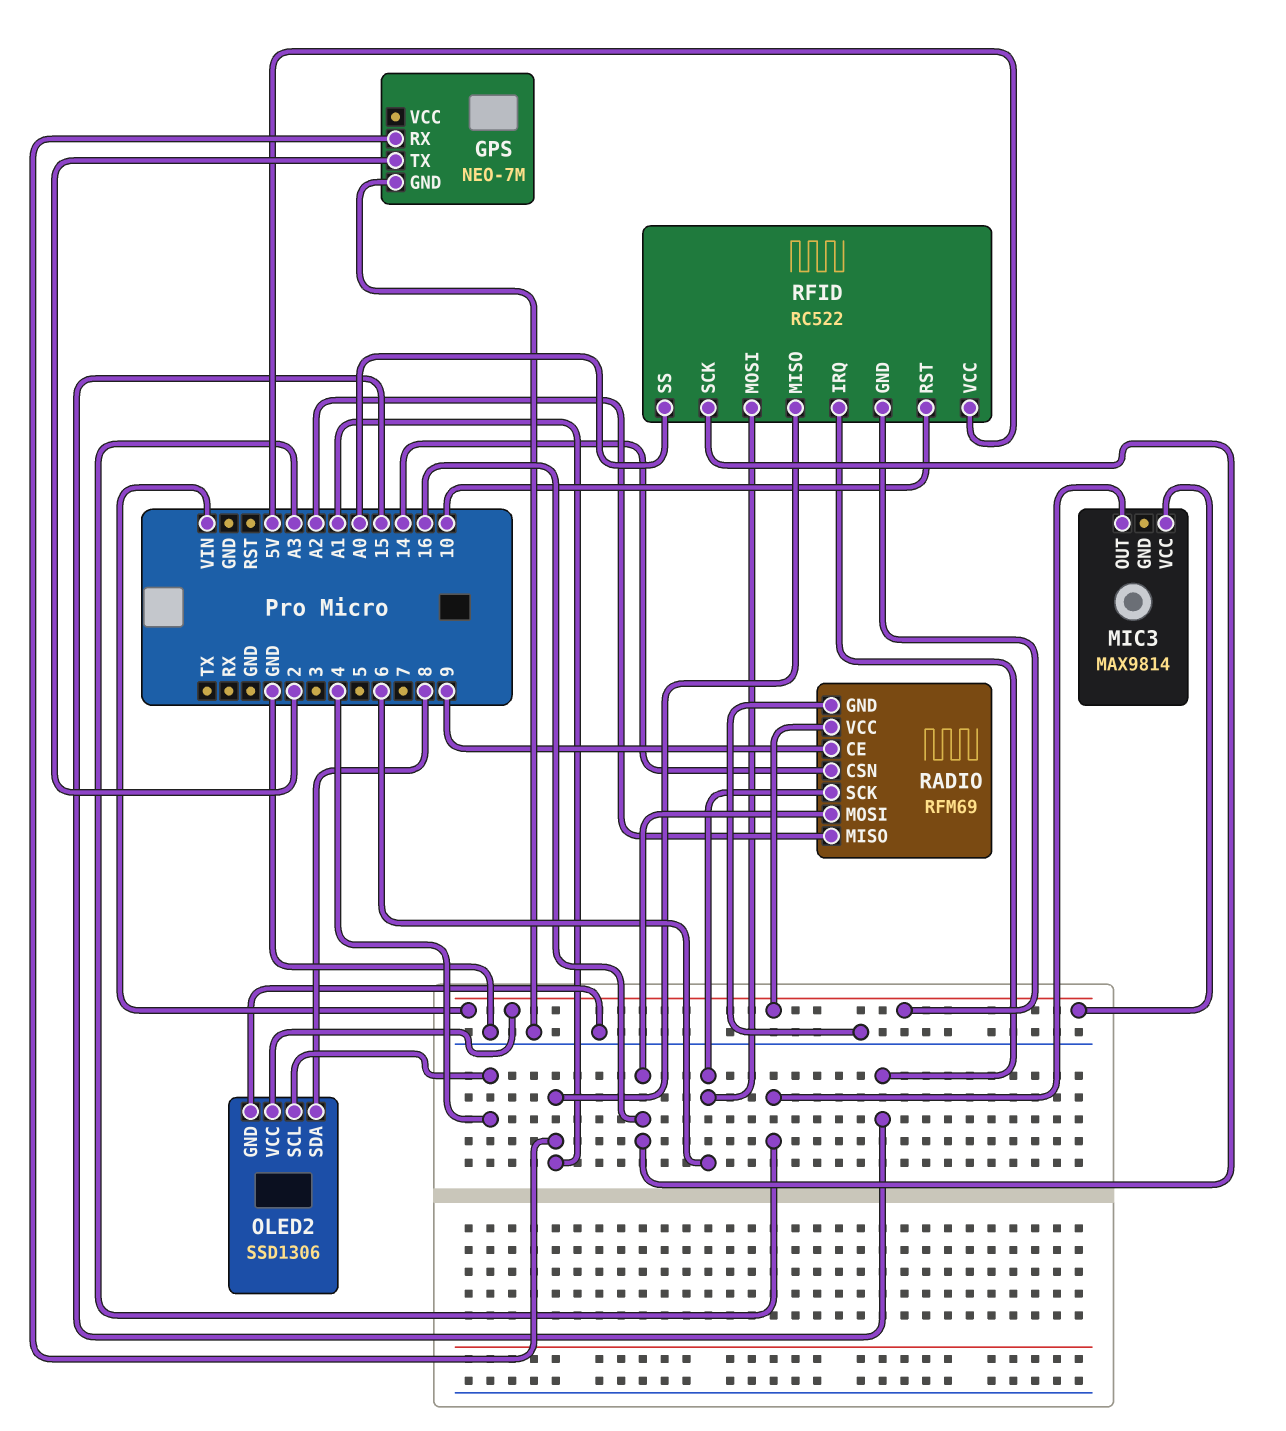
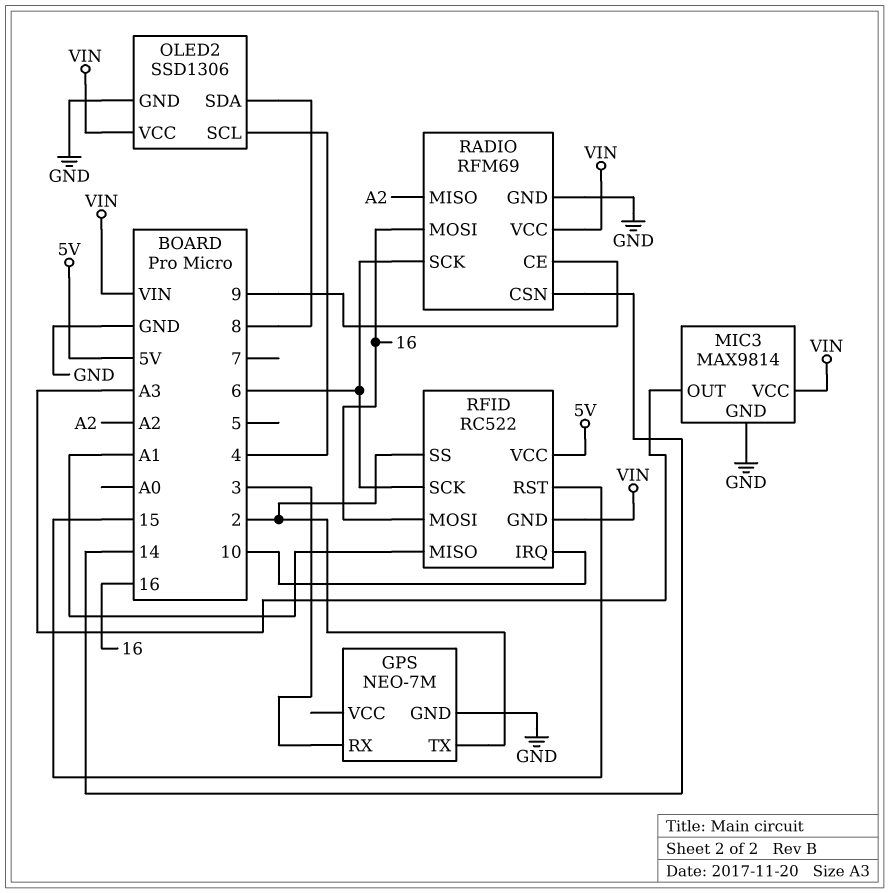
GPS pin RX: A1 -> 3
MIC3 pin GND: none -> GND
RFID pin IRQ: 15 -> 10
RFID pin MOSI: 6 -> 16
RFID pin RST: 10 -> 15
RFID pin SCK: 16 -> 6
RFID pin SS: A0 -> 2

